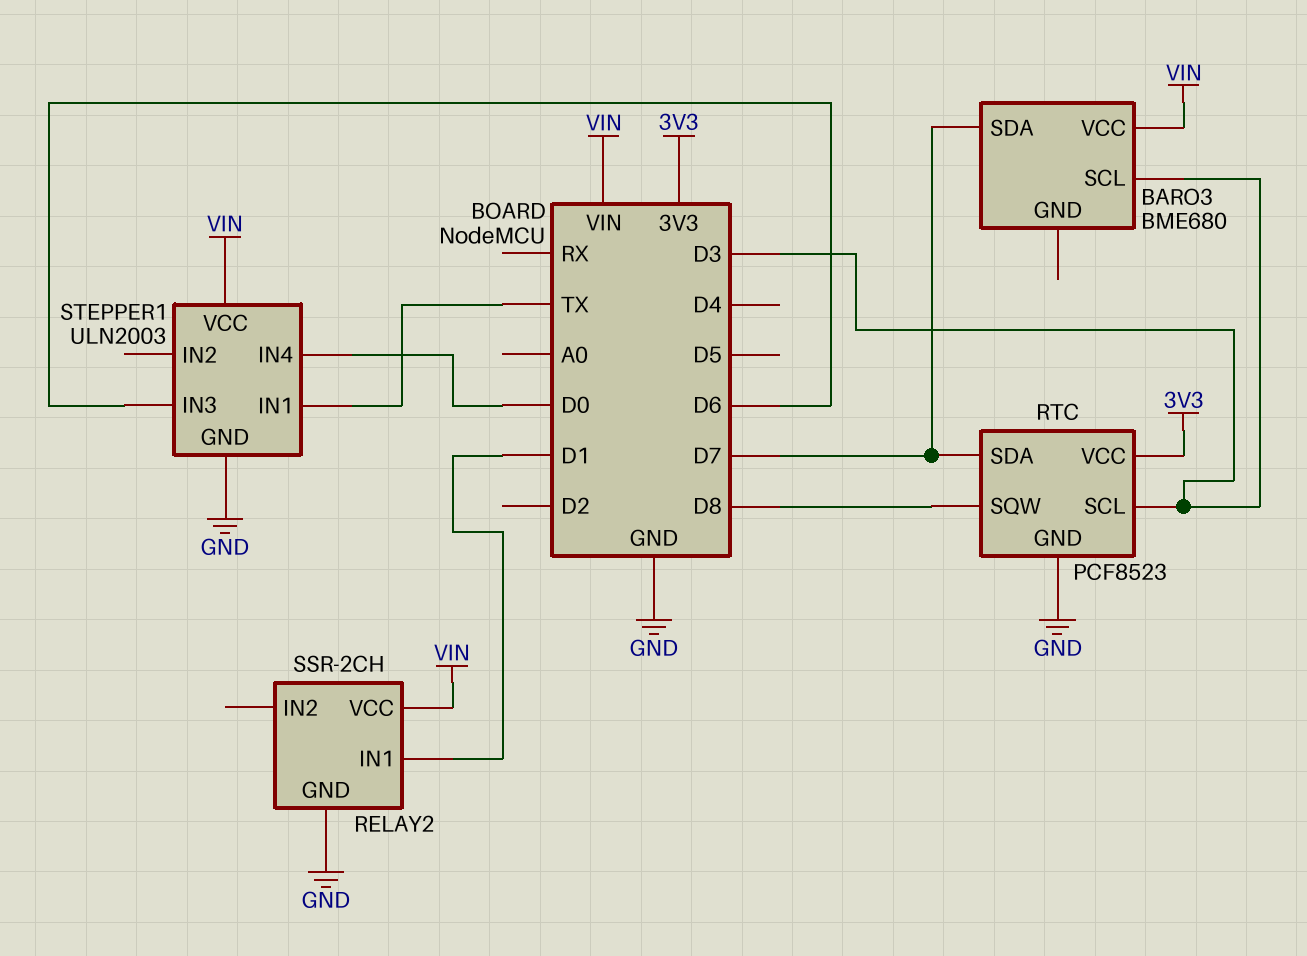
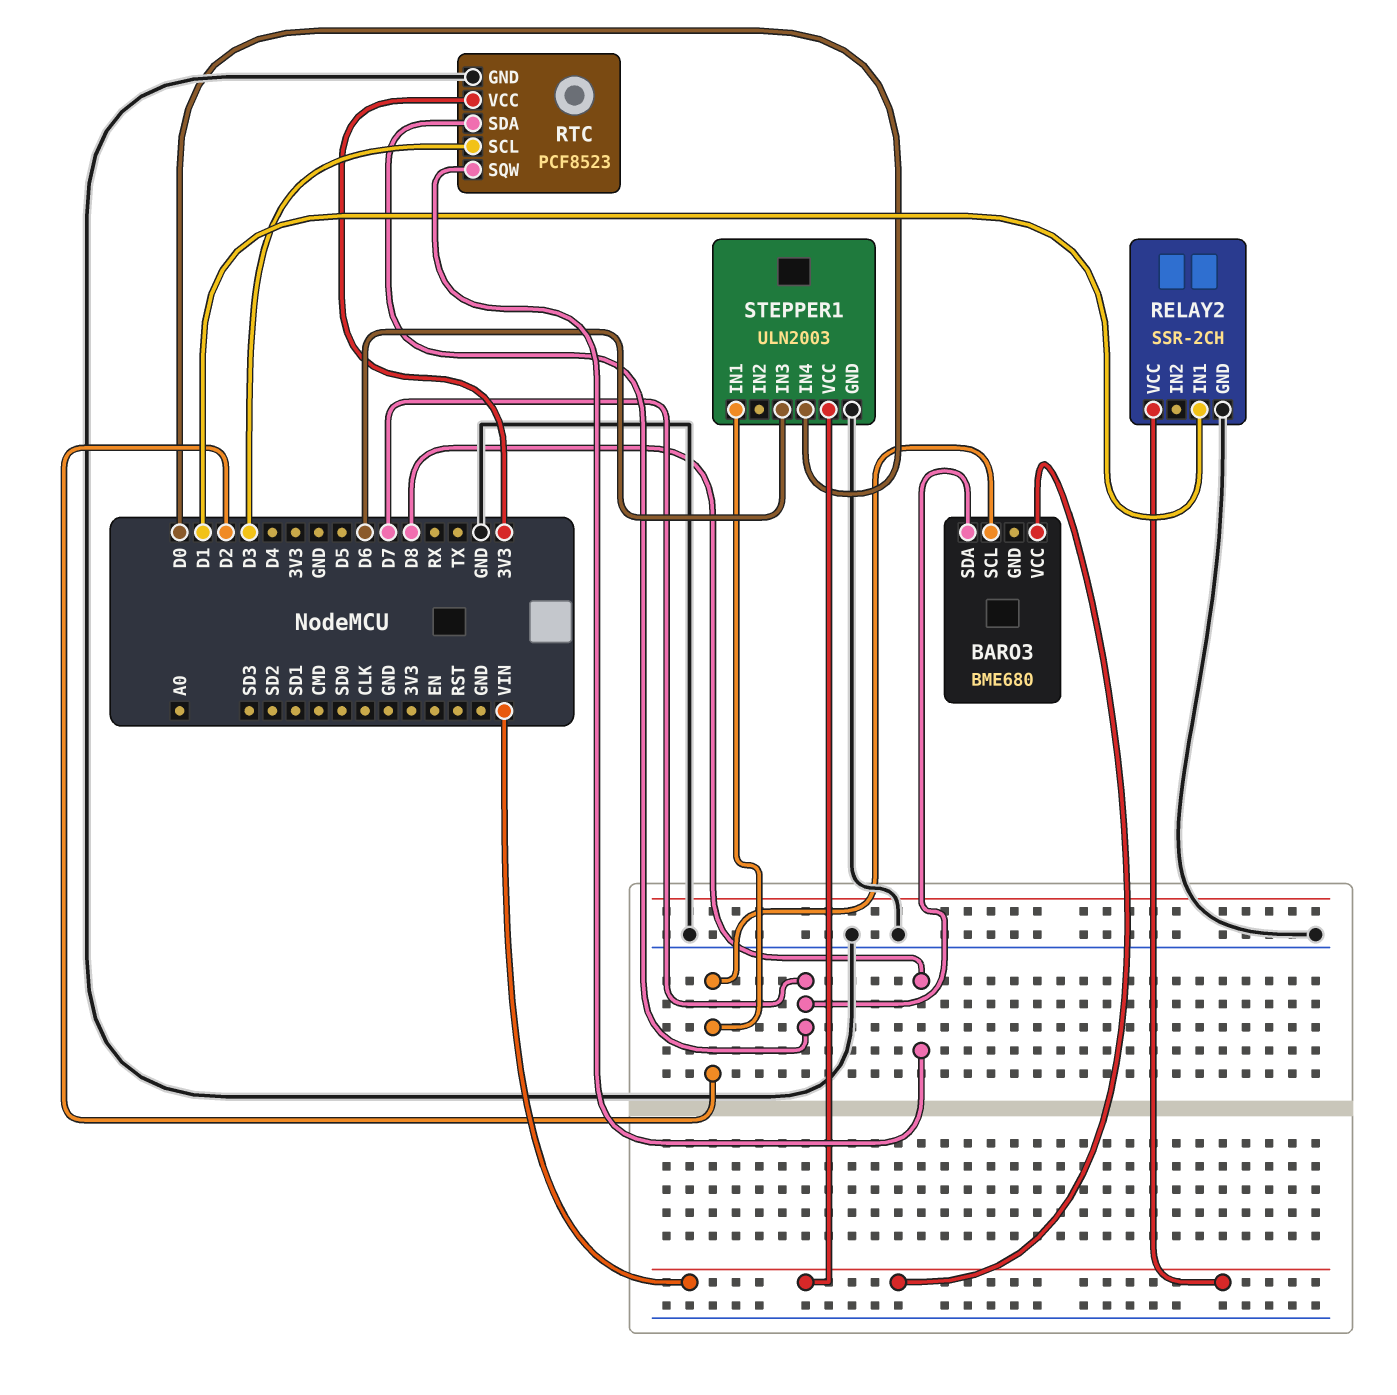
BARO3 pin SCL: D3 -> D2
STEPPER1 pin IN1: TX -> D2

